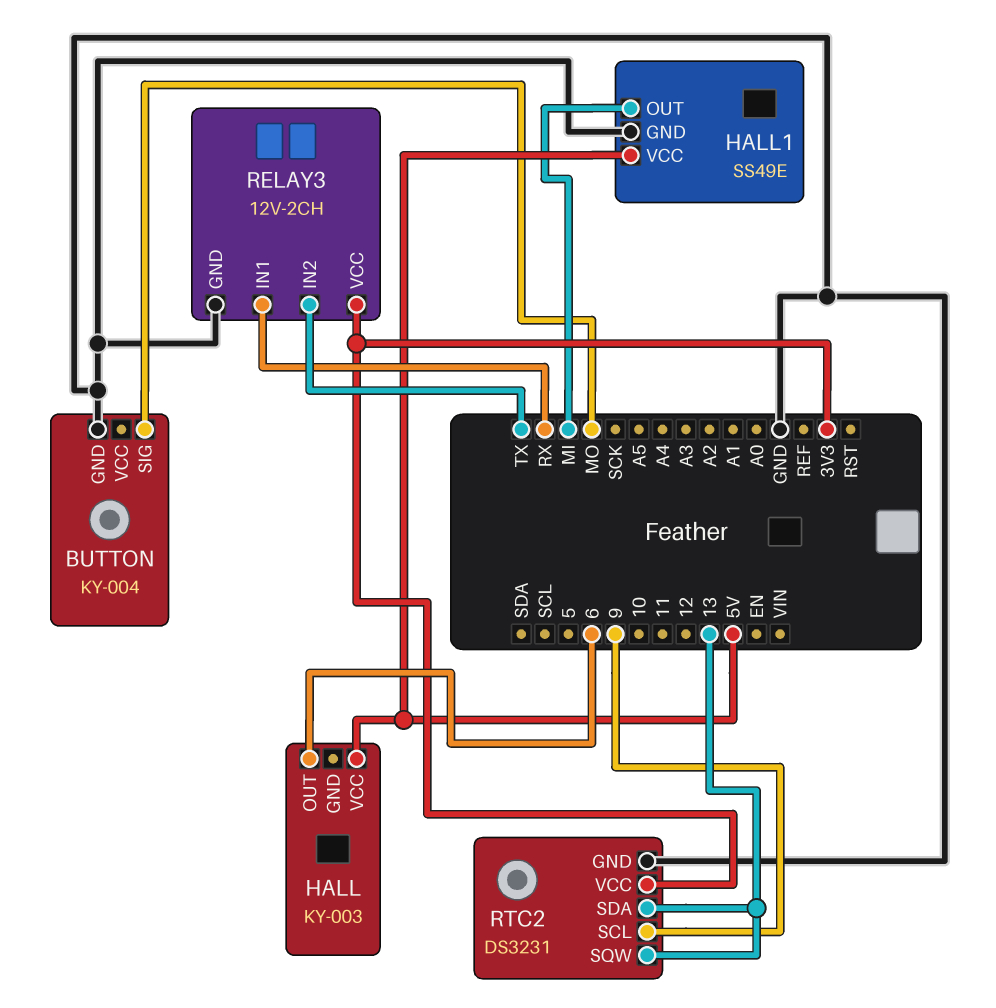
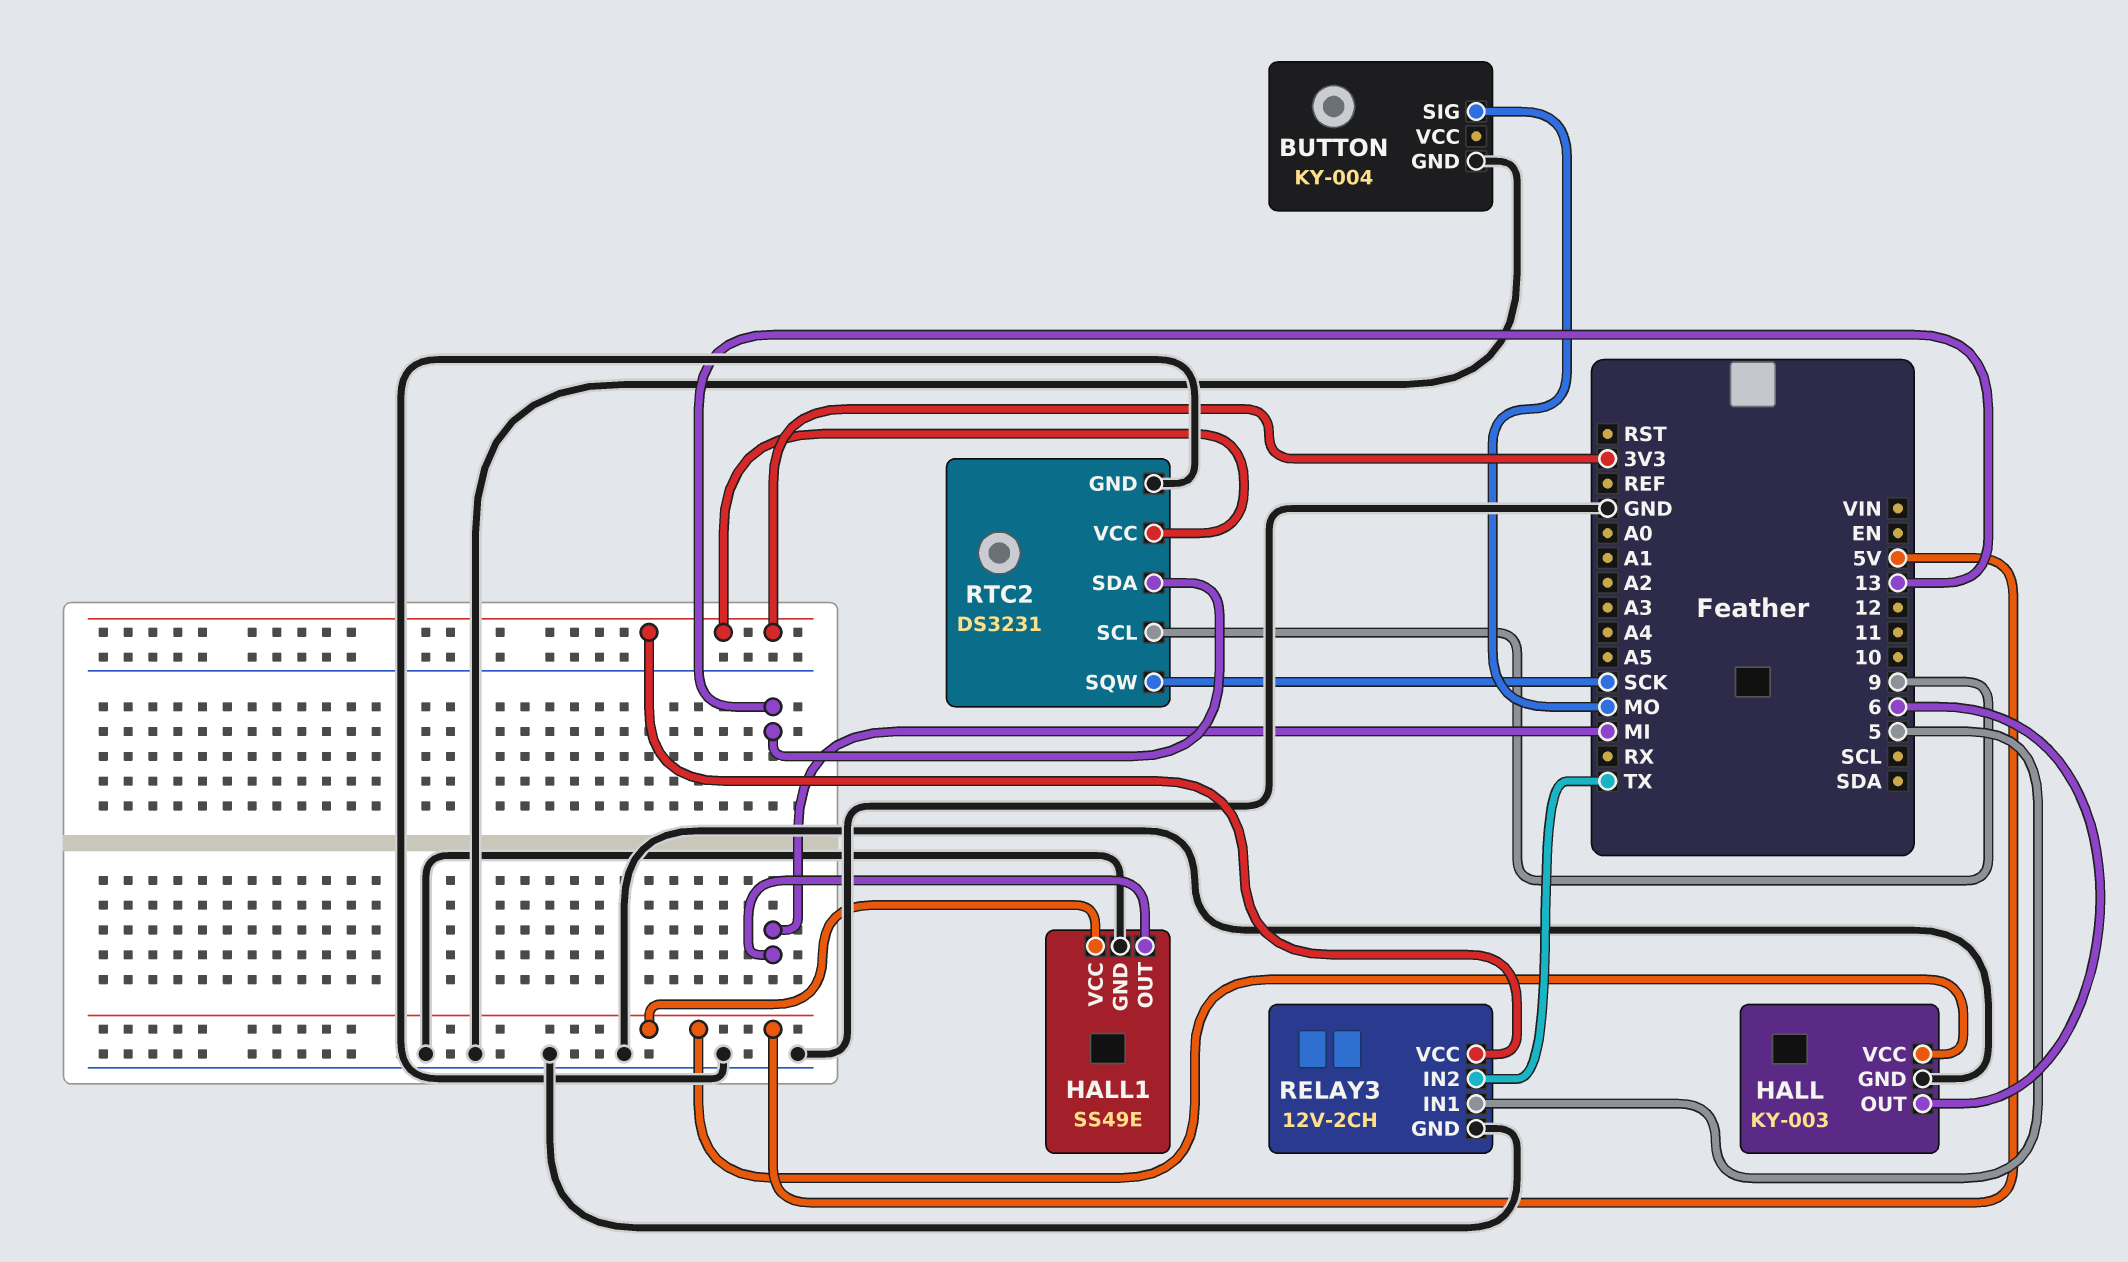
HALL pin GND: none -> GND
RELAY3 pin IN1: RX -> 5
RTC2 pin SQW: 13 -> SCK

